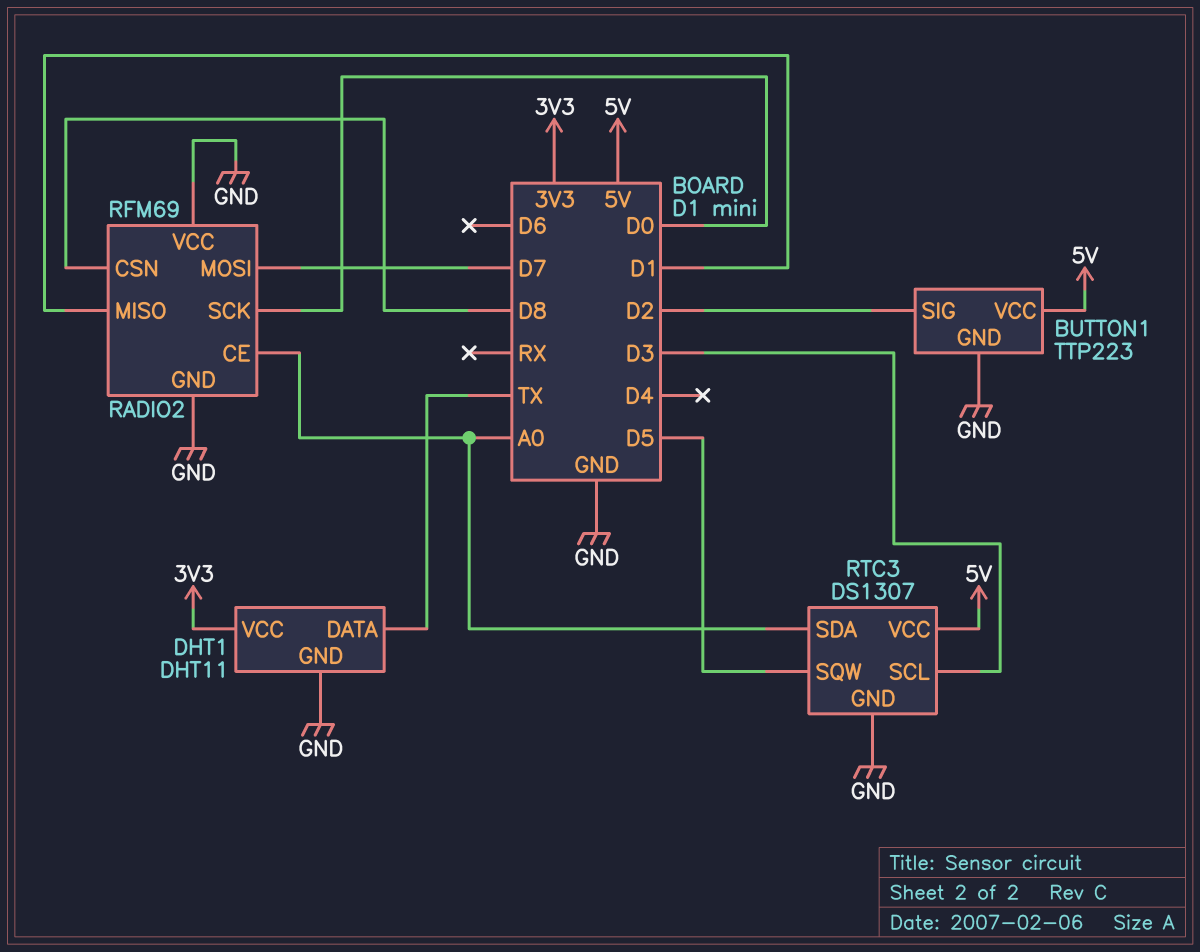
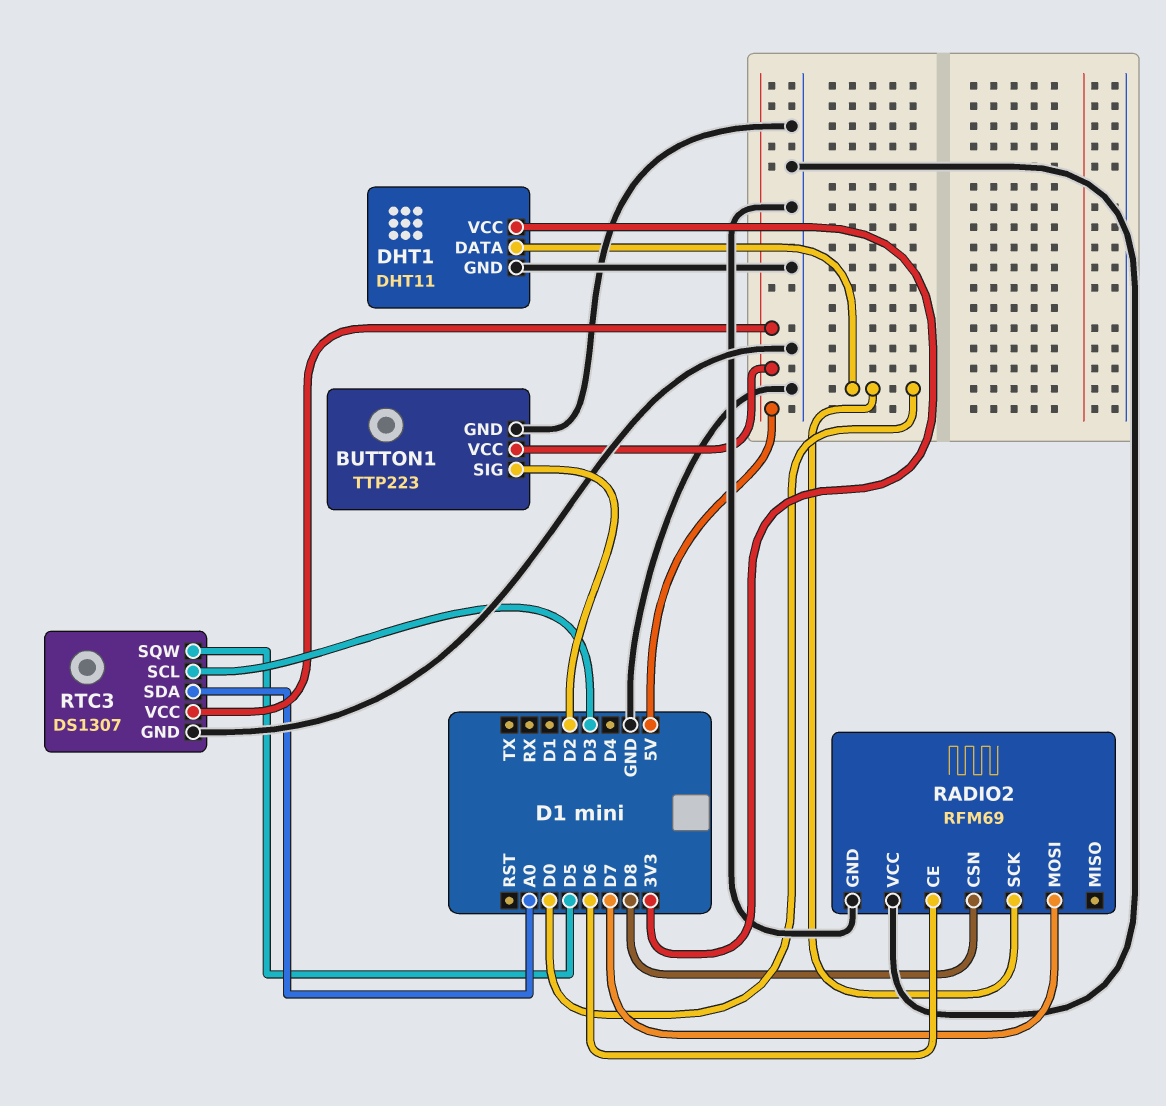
DHT1 pin DATA: TX -> D0
RADIO2 pin CE: A0 -> D6
RADIO2 pin MISO: D1 -> none

